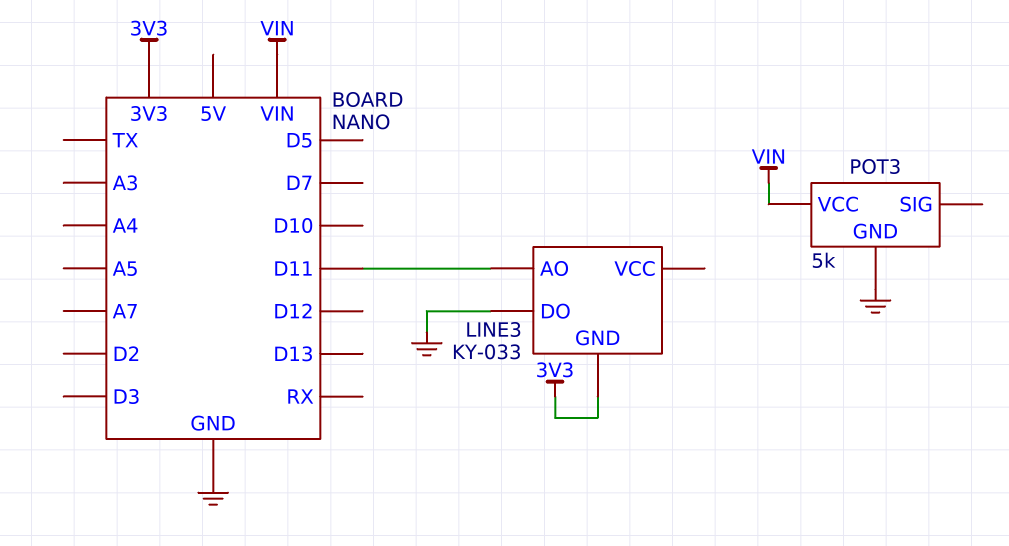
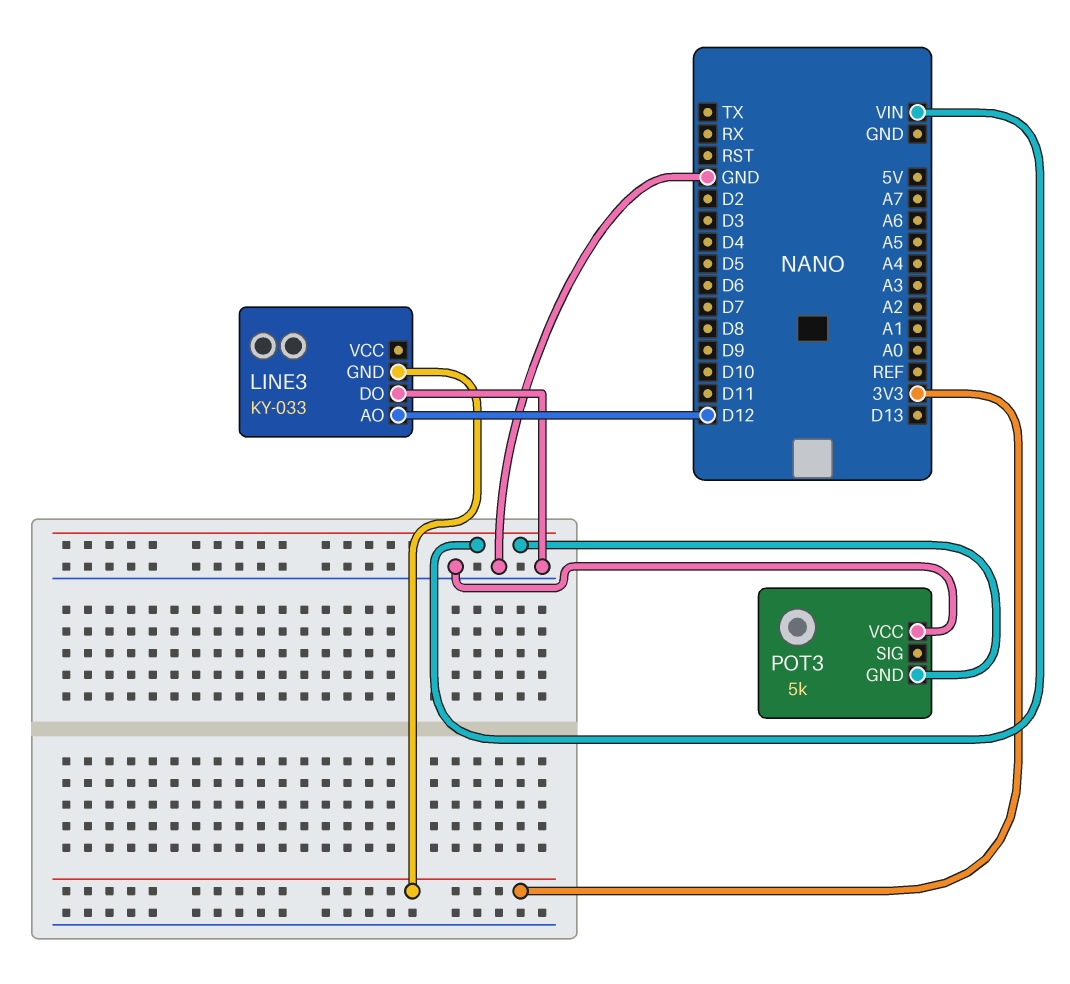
LINE3 pin AO: D11 -> D12
POT3 pin GND: GND -> VIN
POT3 pin VCC: VIN -> GND

